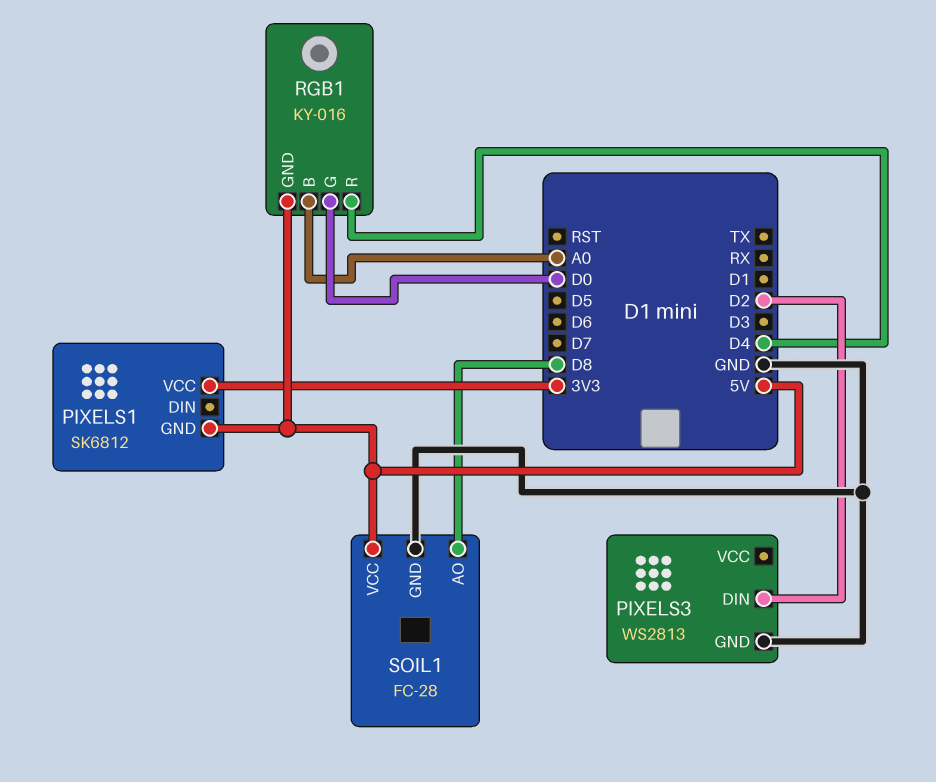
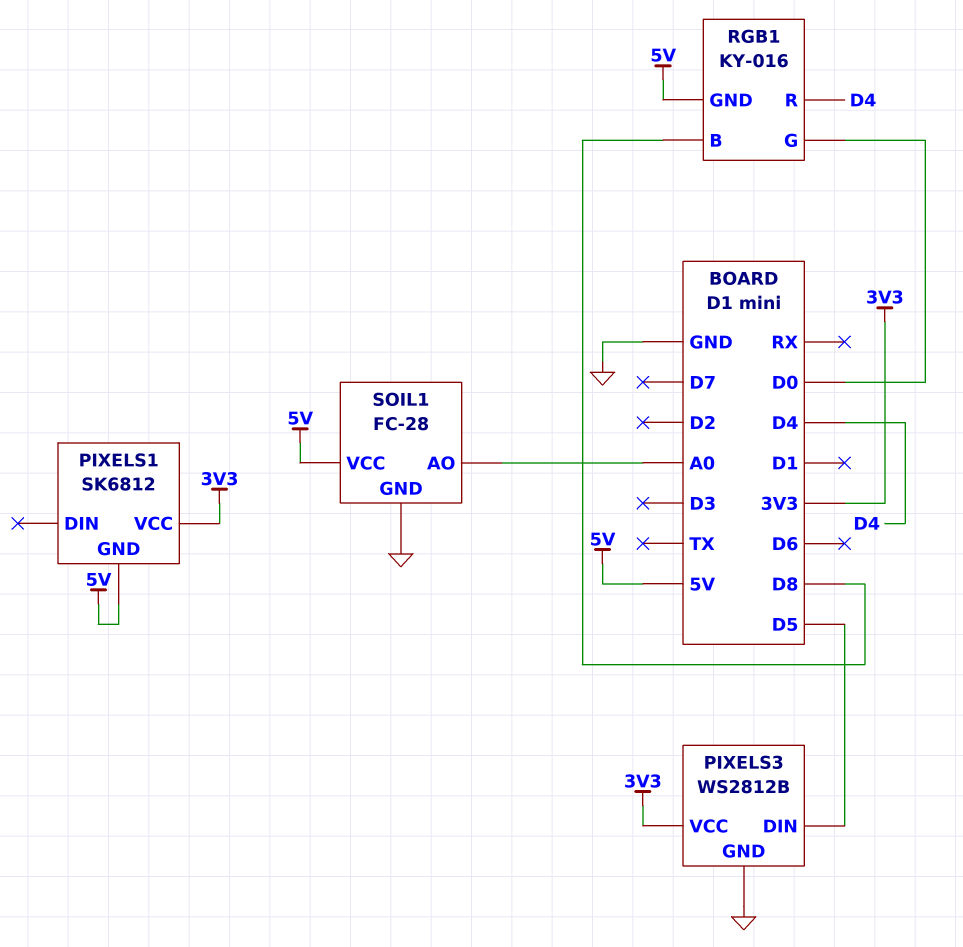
PIXELS3: WS2813 -> WS2812B
PIXELS3 pin DIN: D2 -> D5
PIXELS3 pin VCC: none -> 3V3
RGB1 pin B: A0 -> D8
SOIL1 pin AO: D8 -> A0

